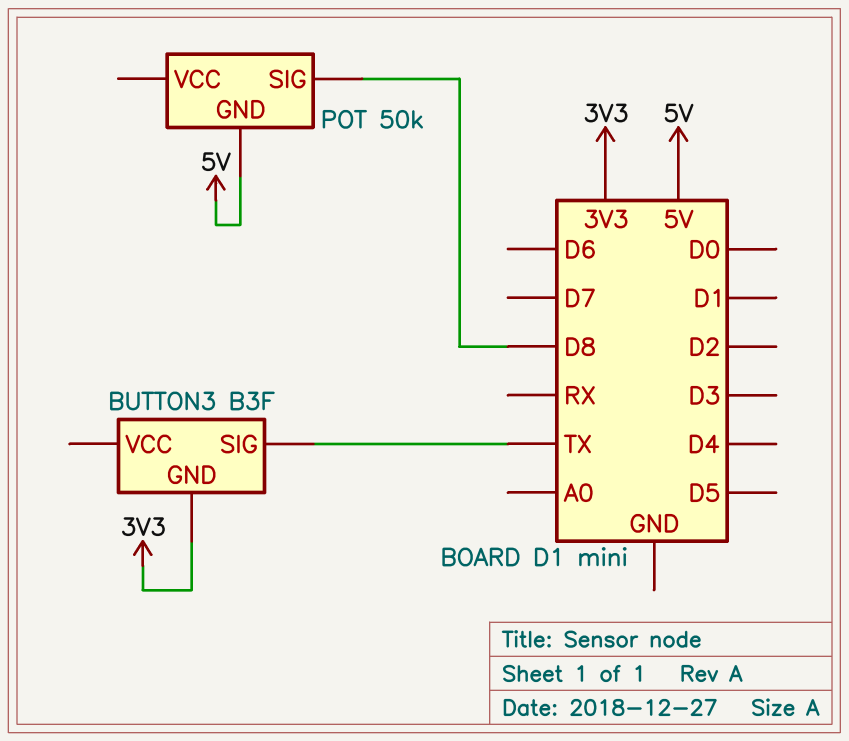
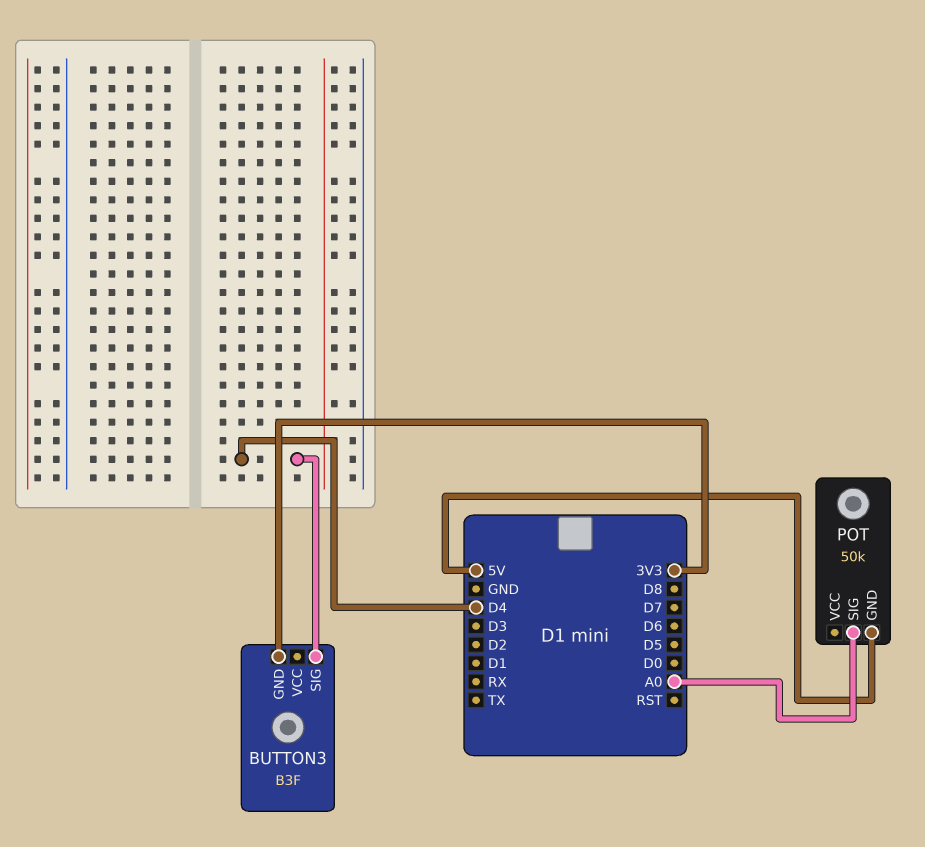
BUTTON3 pin SIG: TX -> D4
POT pin SIG: D8 -> A0

